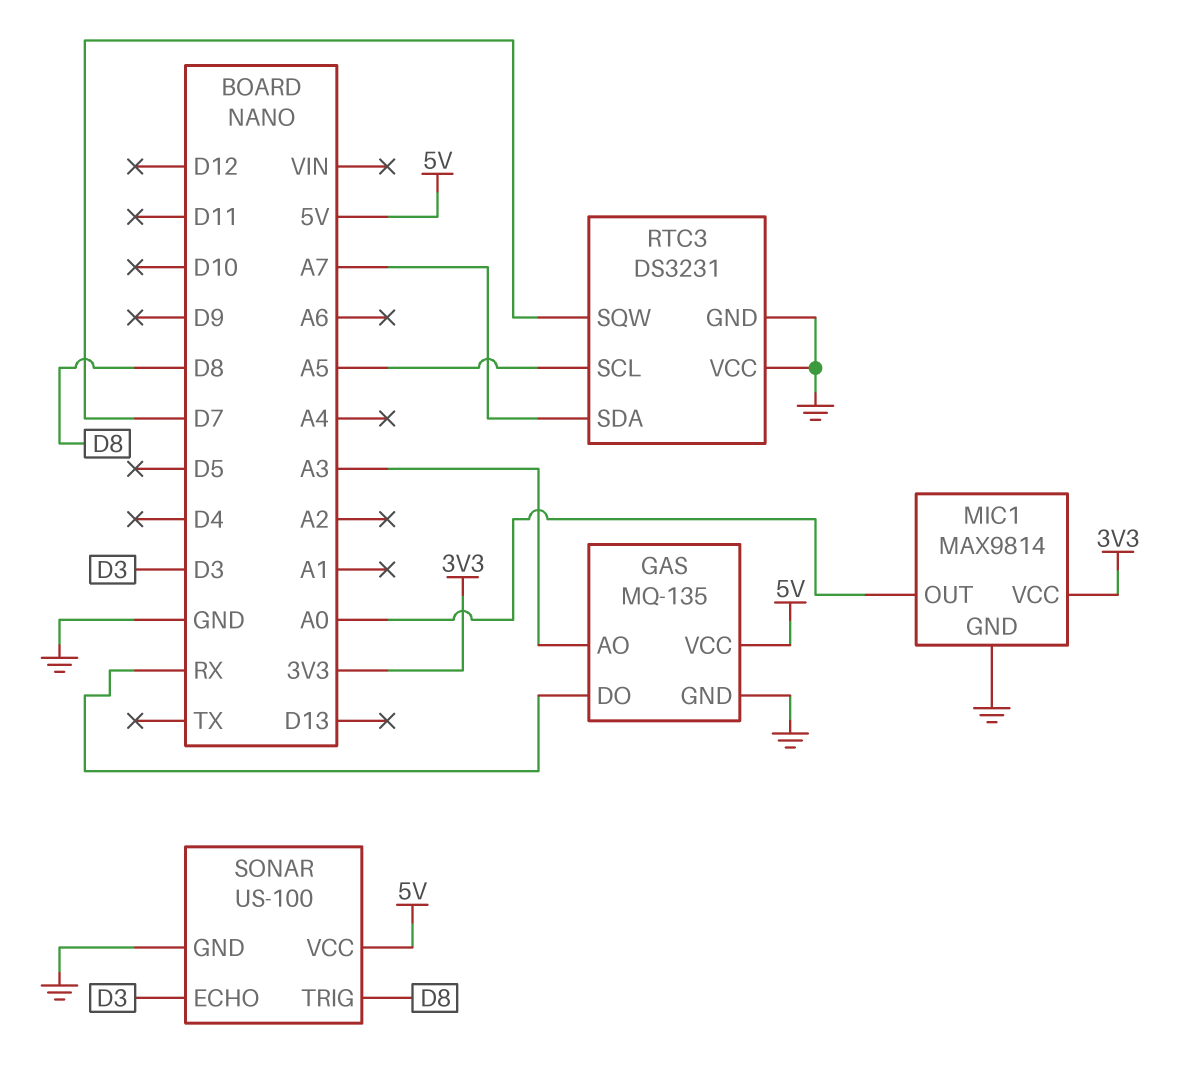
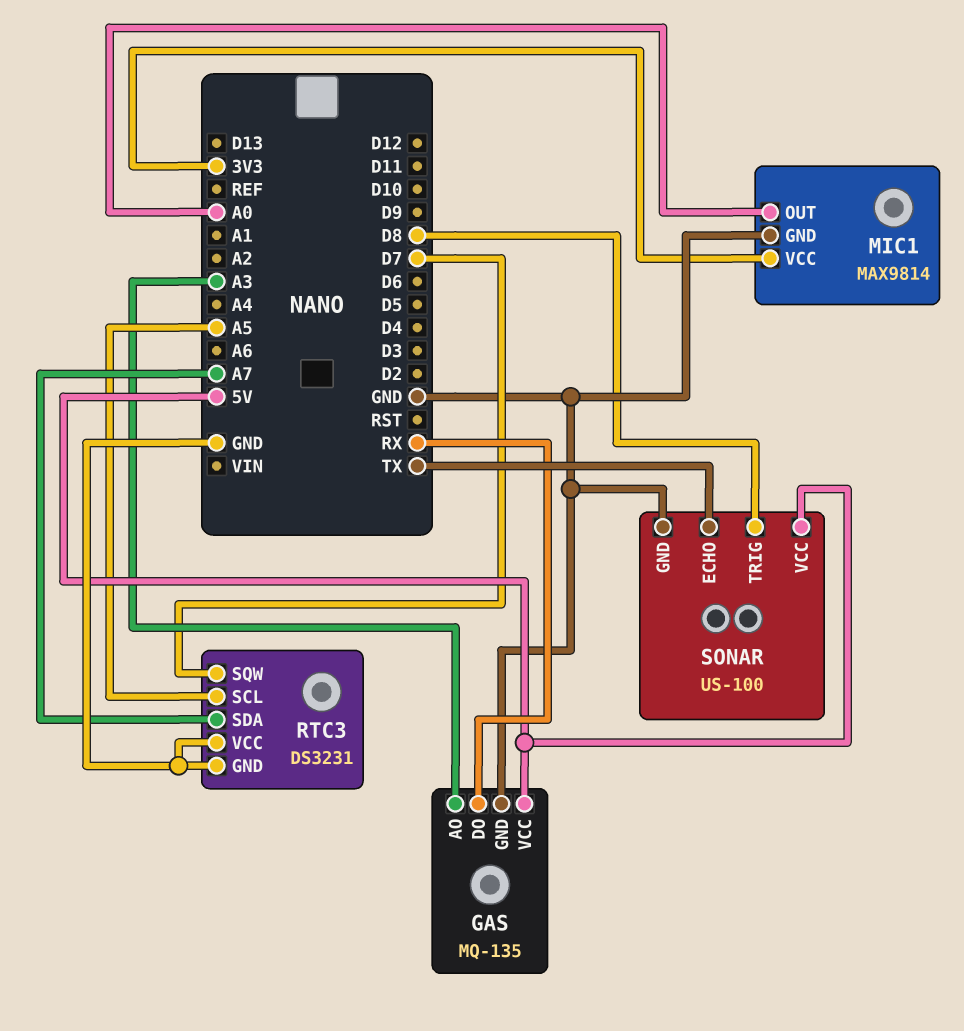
SONAR pin ECHO: D3 -> TX

